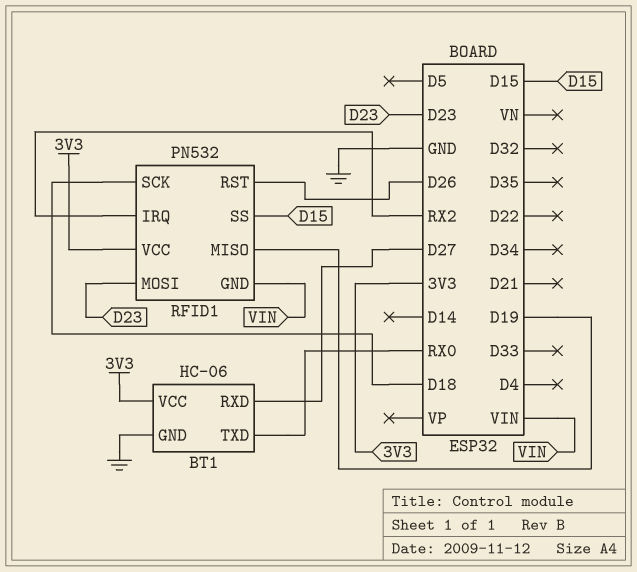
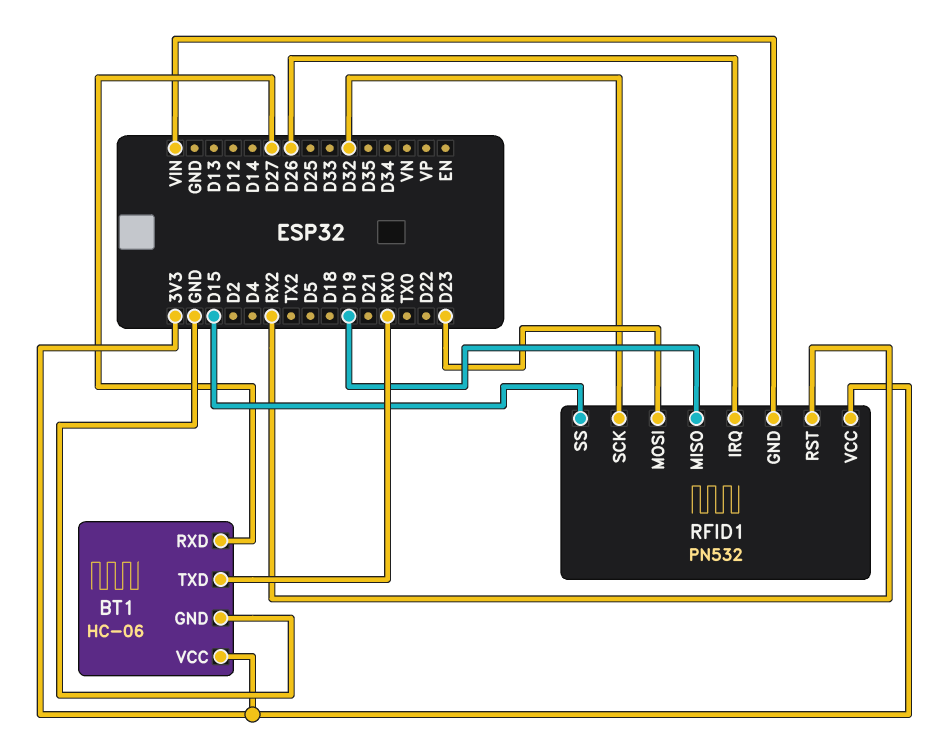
RFID1 pin IRQ: RX2 -> D26
RFID1 pin RST: D26 -> RX2
RFID1 pin SCK: D18 -> D32

